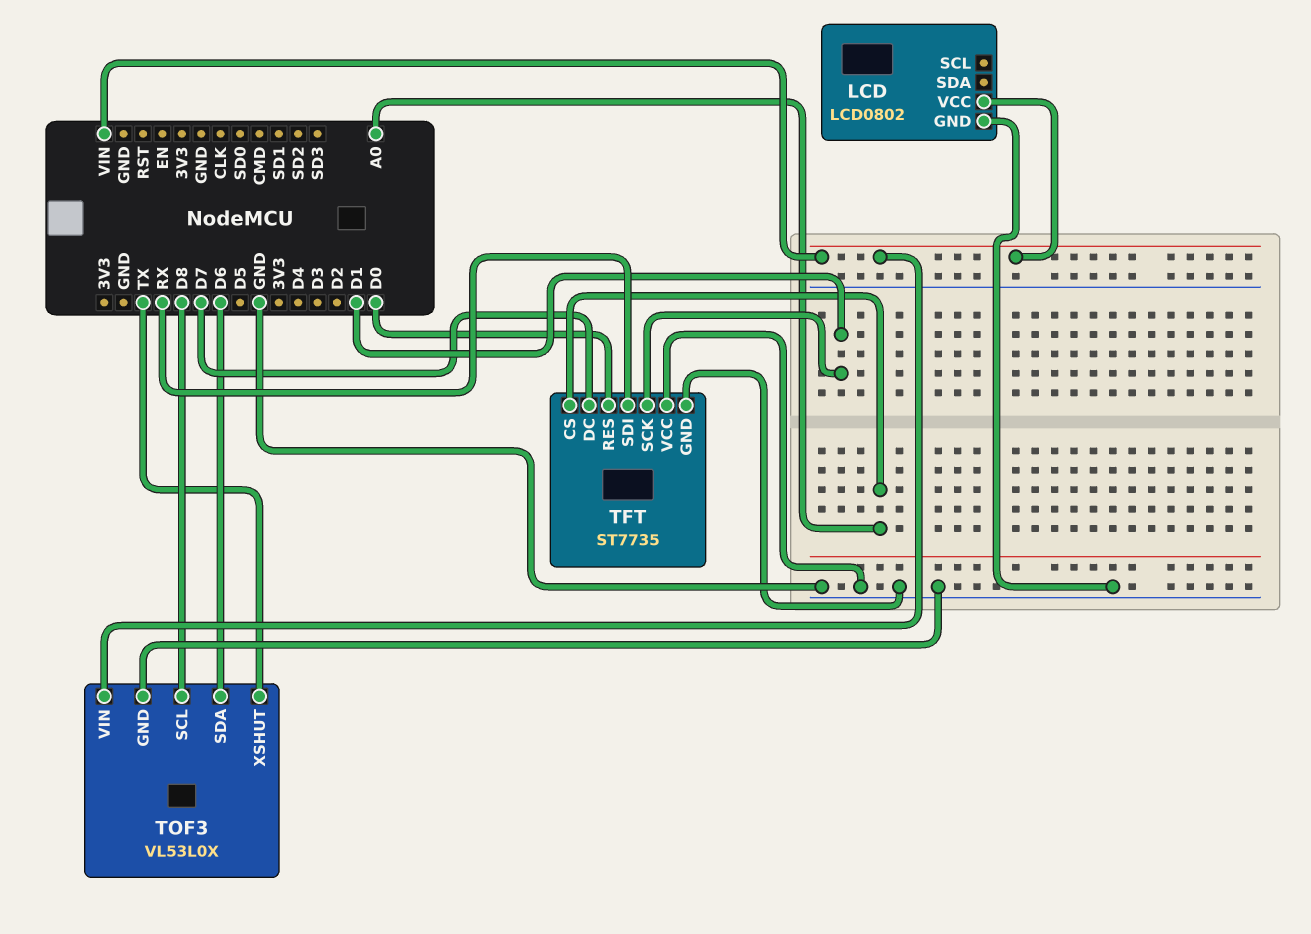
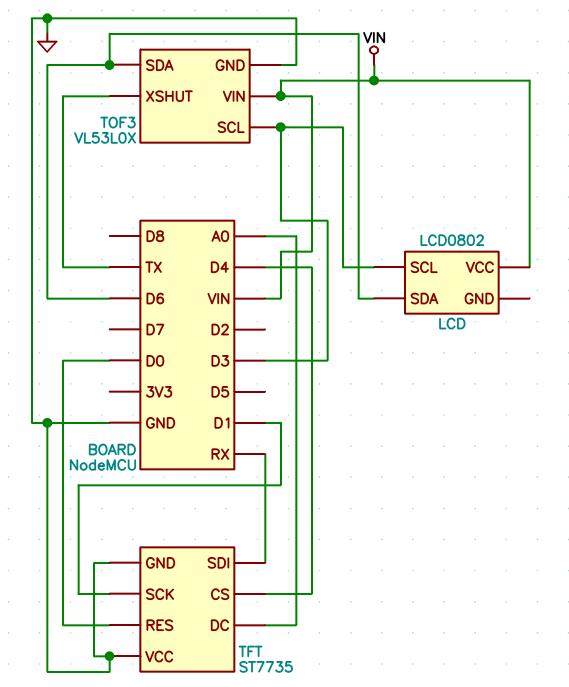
LCD pin GND: GND -> none
LCD pin SCL: none -> D3
LCD pin SDA: none -> D6
TFT pin CS: A0 -> D4
TFT pin DC: D7 -> A0
TOF3 pin SCL: D8 -> D3

